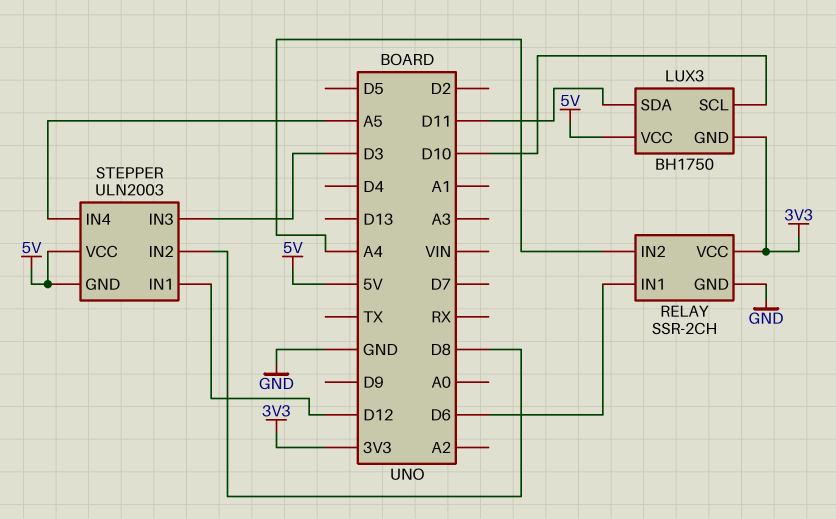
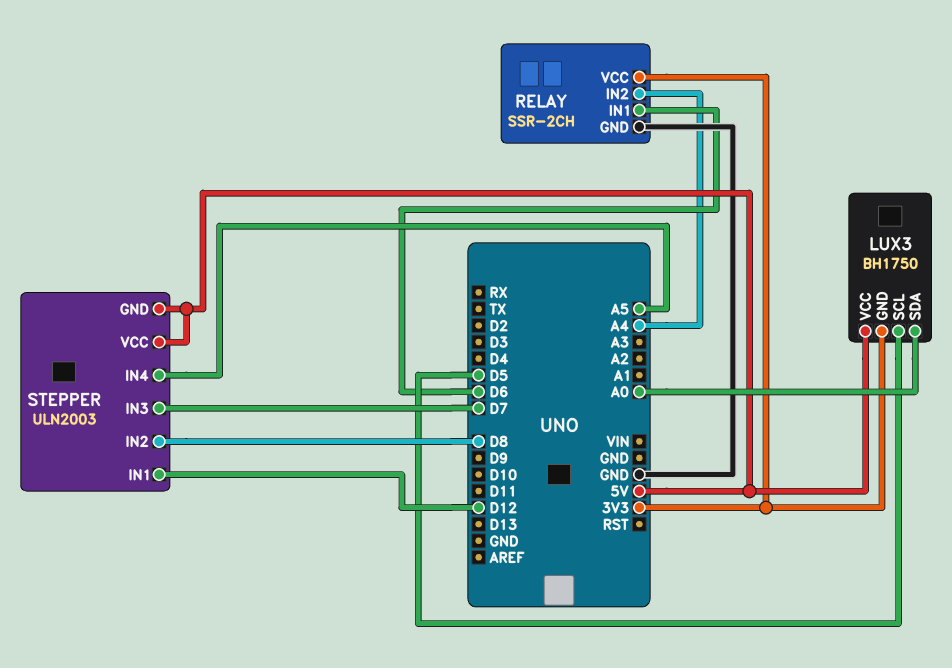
LUX3 pin SCL: D10 -> D5
LUX3 pin SDA: D11 -> A0
STEPPER pin IN3: D3 -> D7

